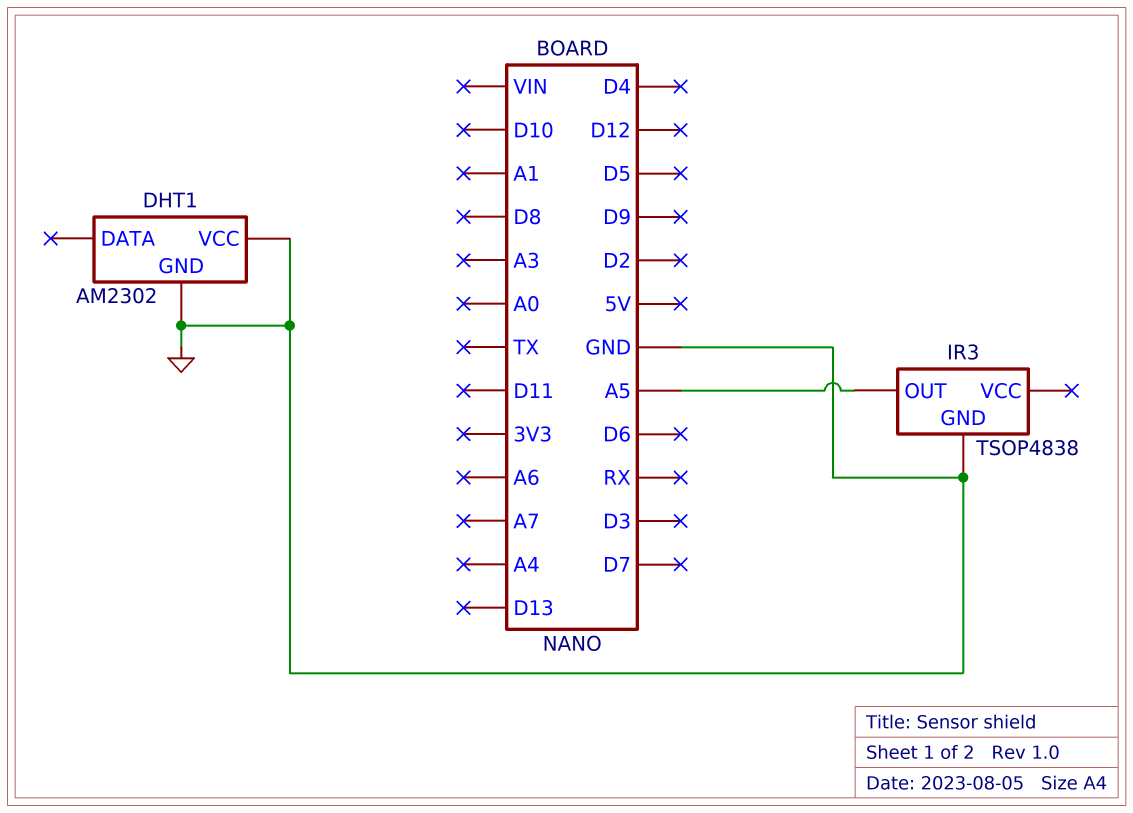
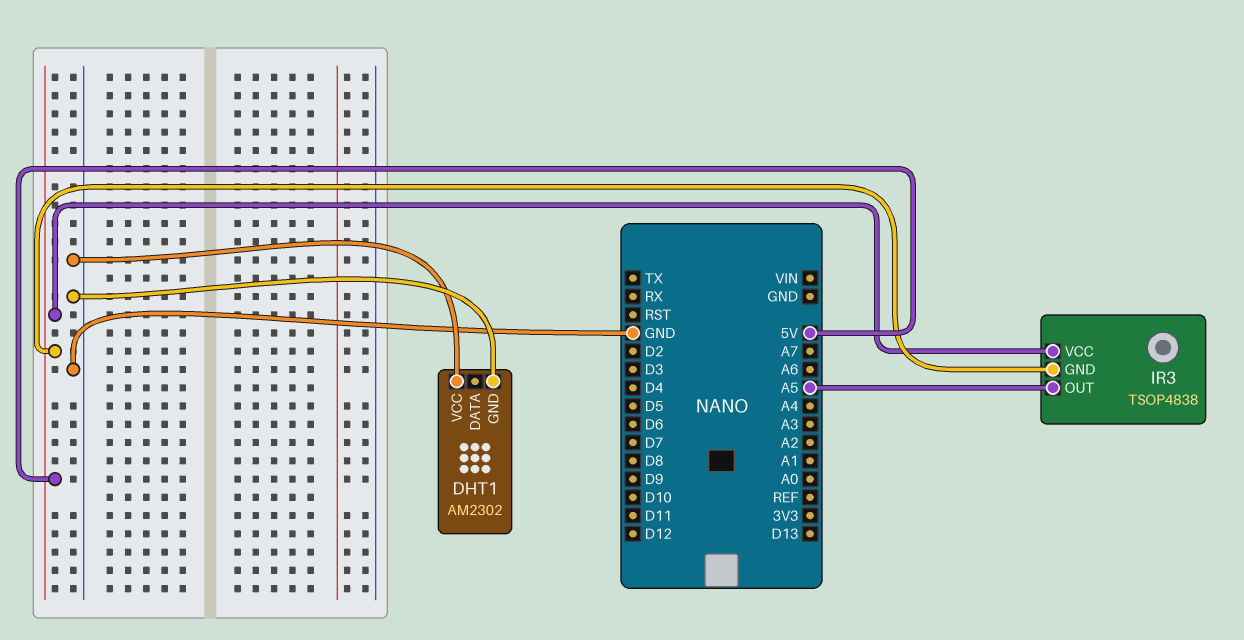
IR3 pin GND: GND -> 5V
IR3 pin VCC: none -> 5V

